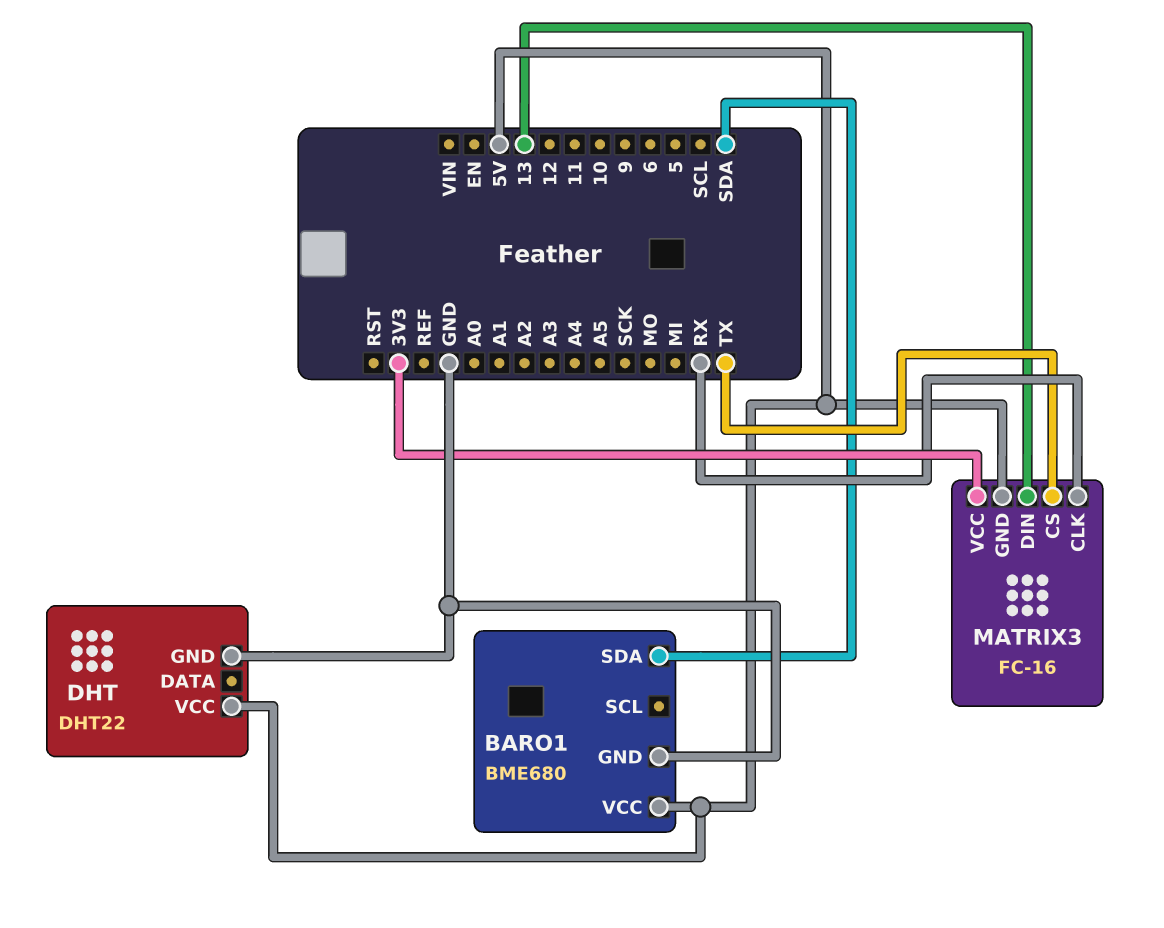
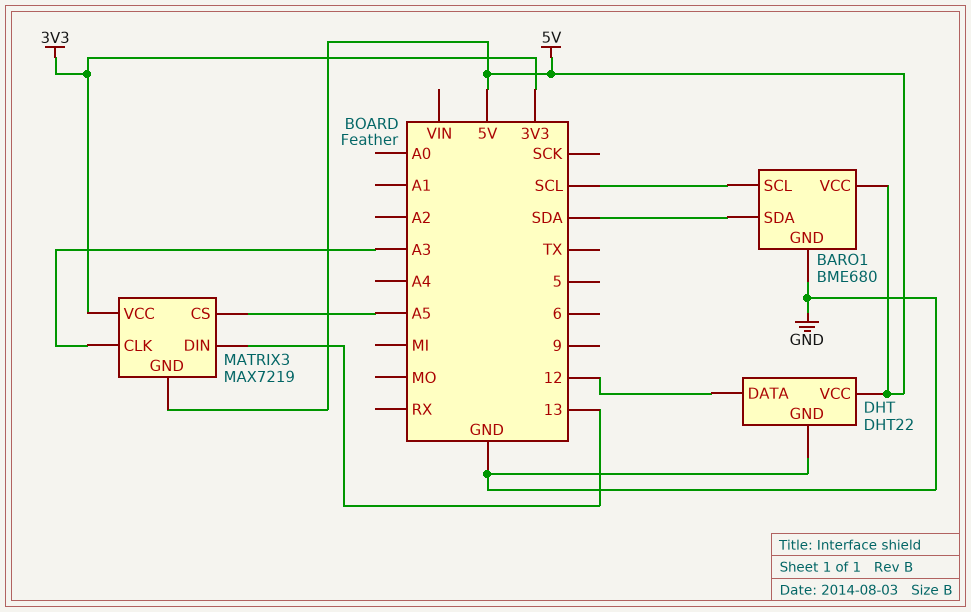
BARO1 pin SCL: none -> SCL
DHT pin DATA: none -> 12
MATRIX3: FC-16 -> MAX7219
MATRIX3 pin CLK: RX -> A3
MATRIX3 pin CS: TX -> A5

